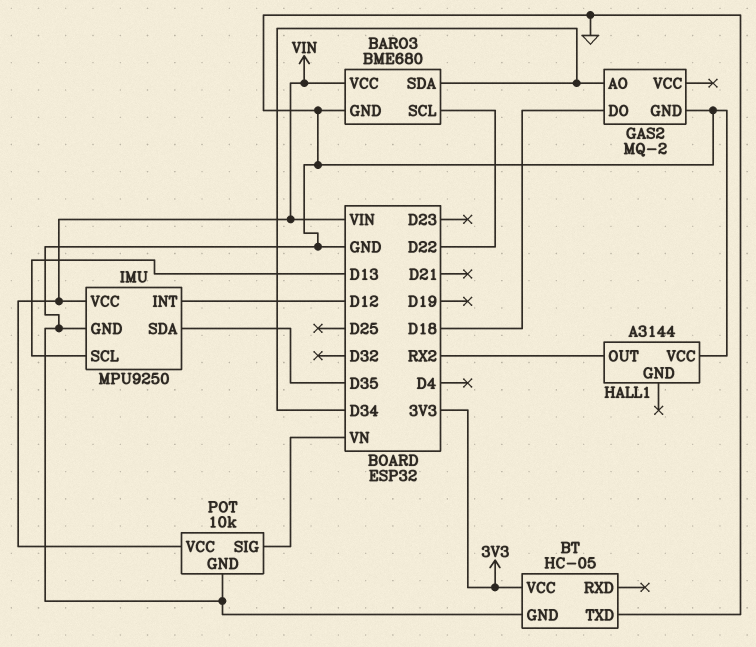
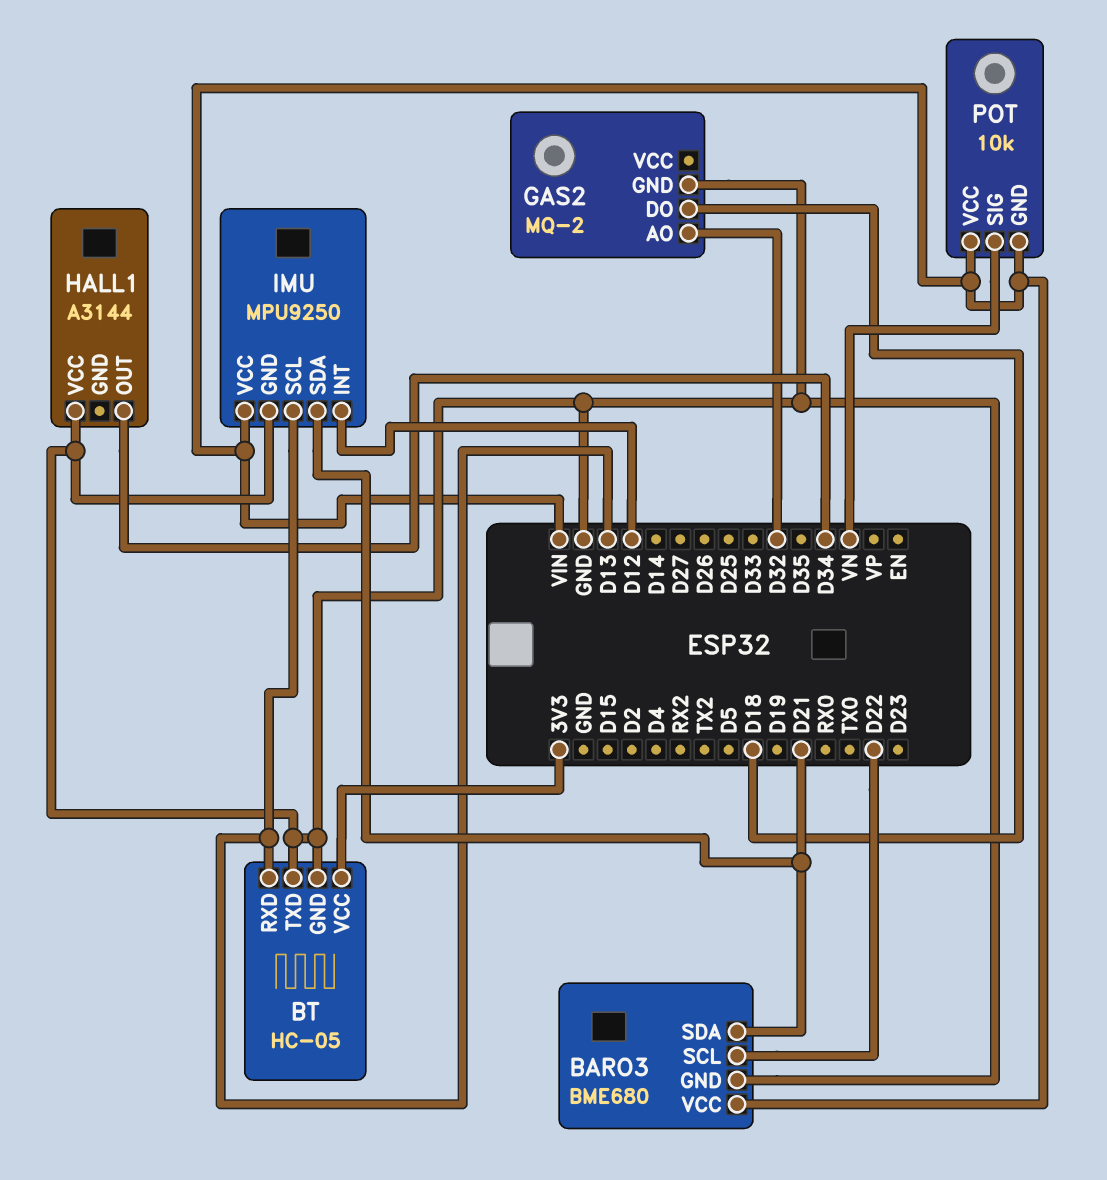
BARO3 pin SDA: D34 -> D21
BT pin RXD: none -> D13
GAS2 pin AO: D34 -> D32
HALL1 pin OUT: RX2 -> D34
IMU pin SDA: D35 -> D21
POT pin GND: GND -> VIN

